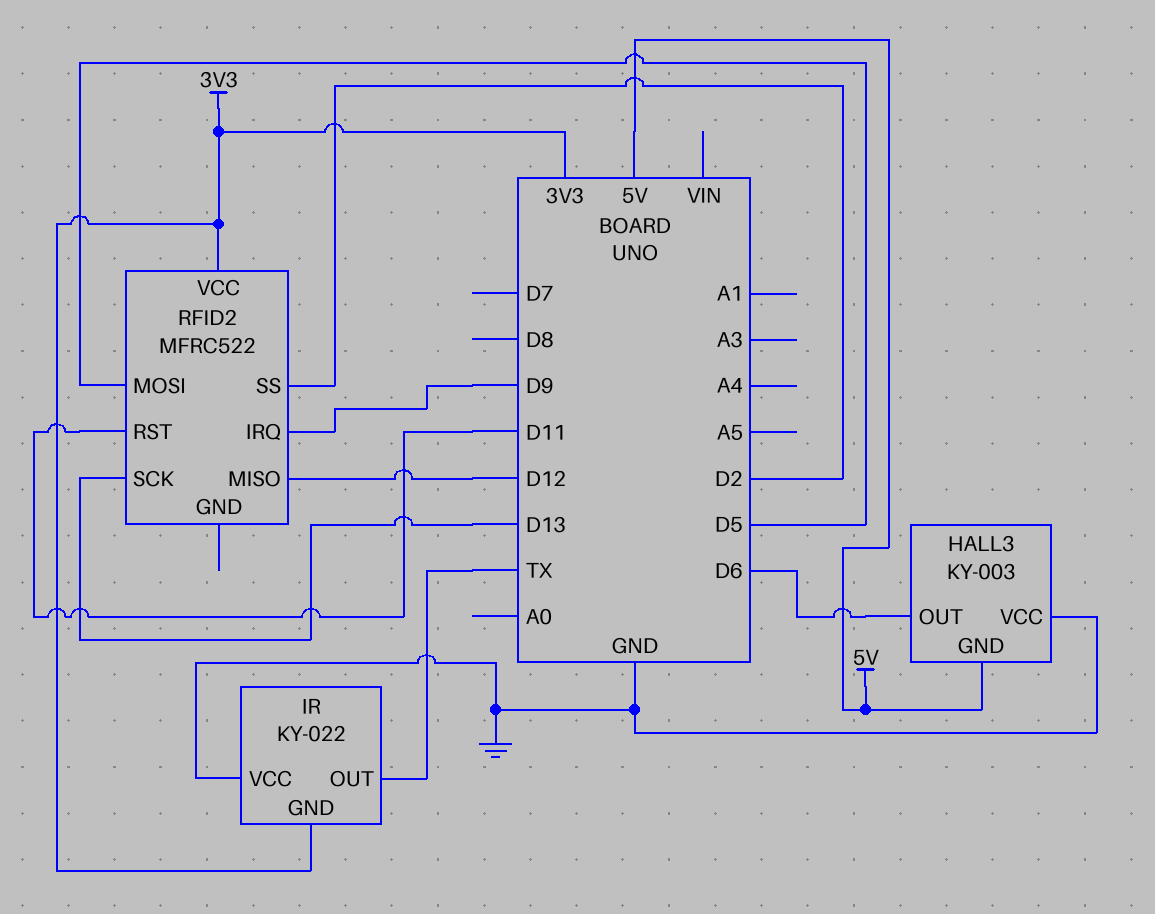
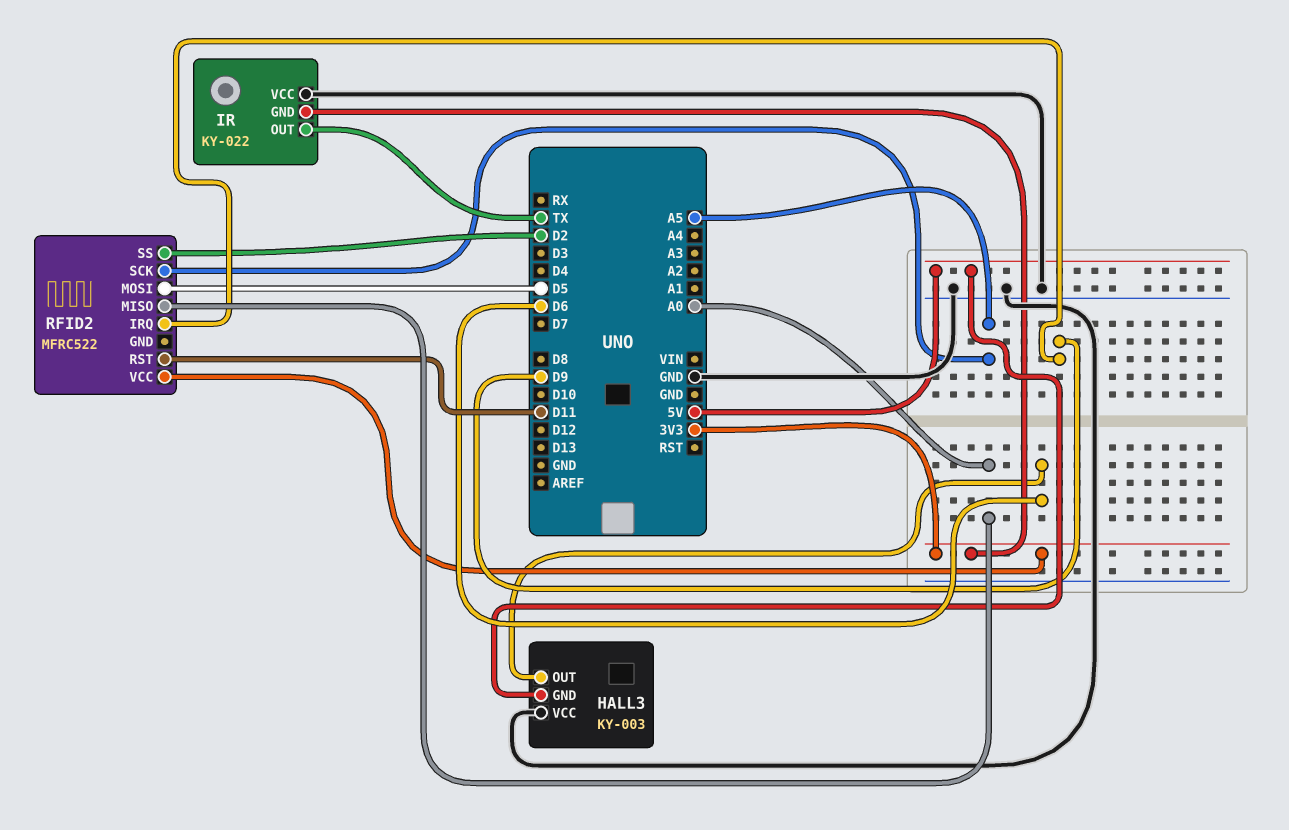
RFID2 pin MISO: D12 -> A0
RFID2 pin SCK: D13 -> A5

